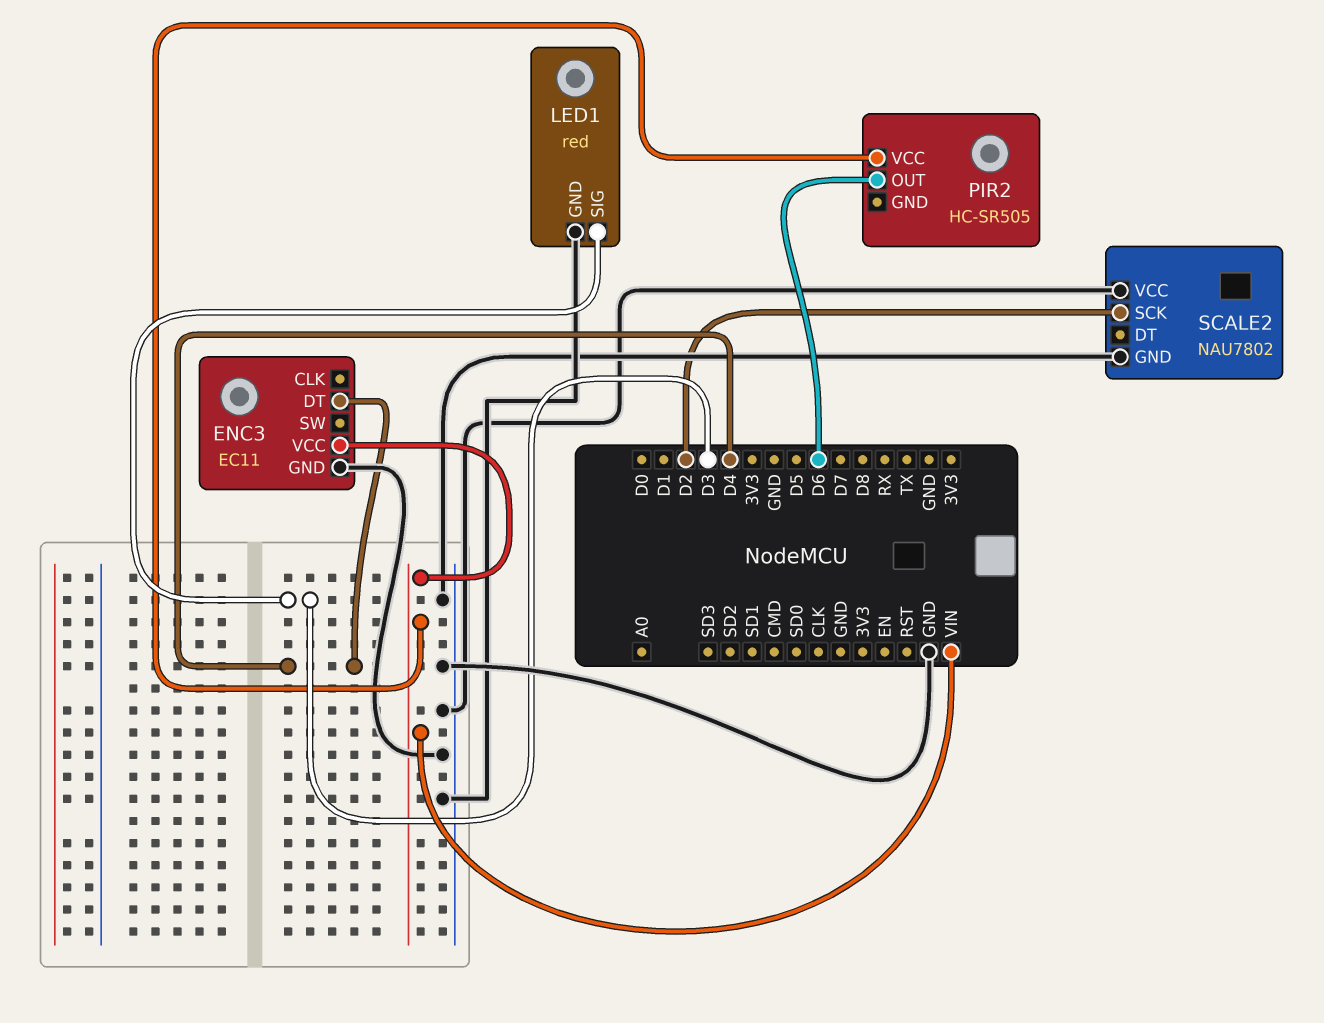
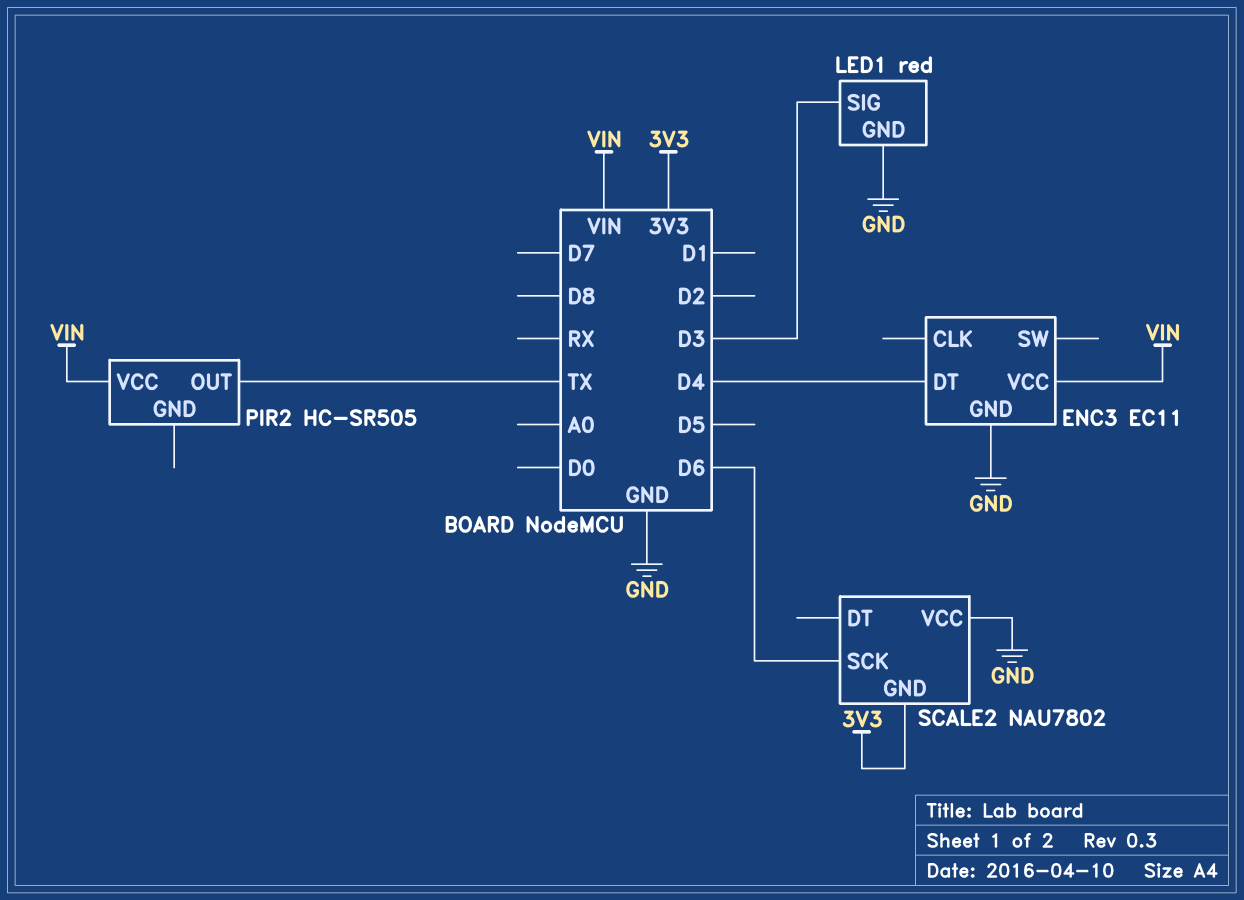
PIR2 pin OUT: D6 -> TX
SCALE2 pin GND: GND -> 3V3
SCALE2 pin SCK: D2 -> D6

